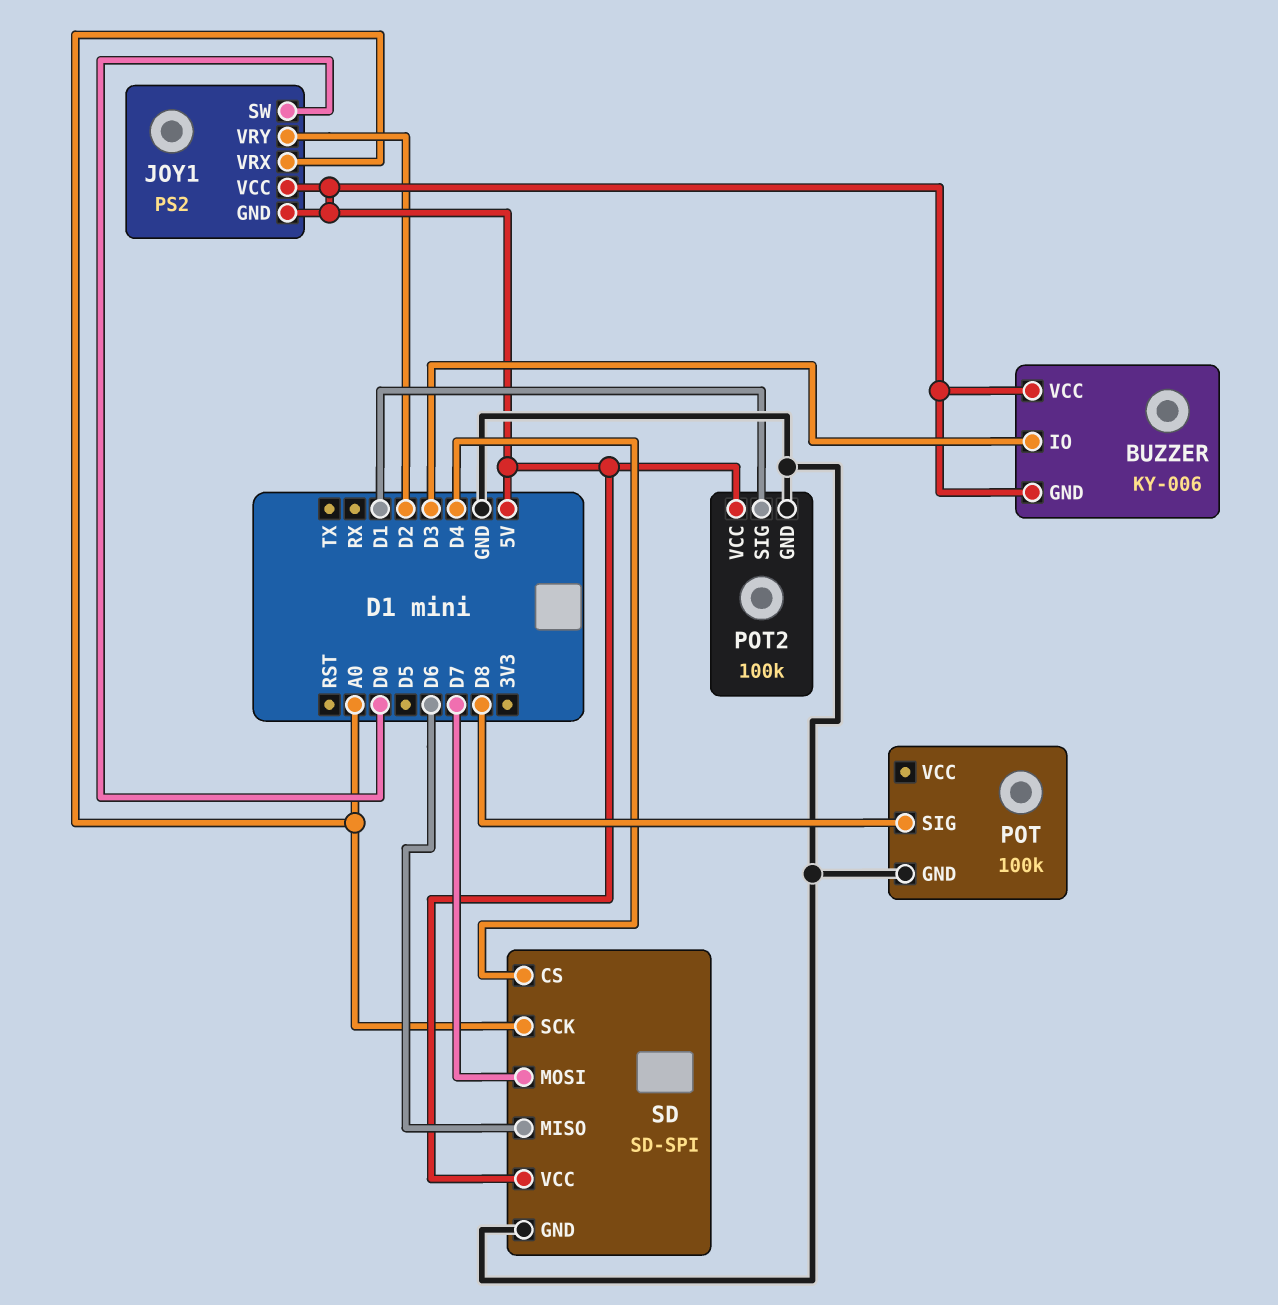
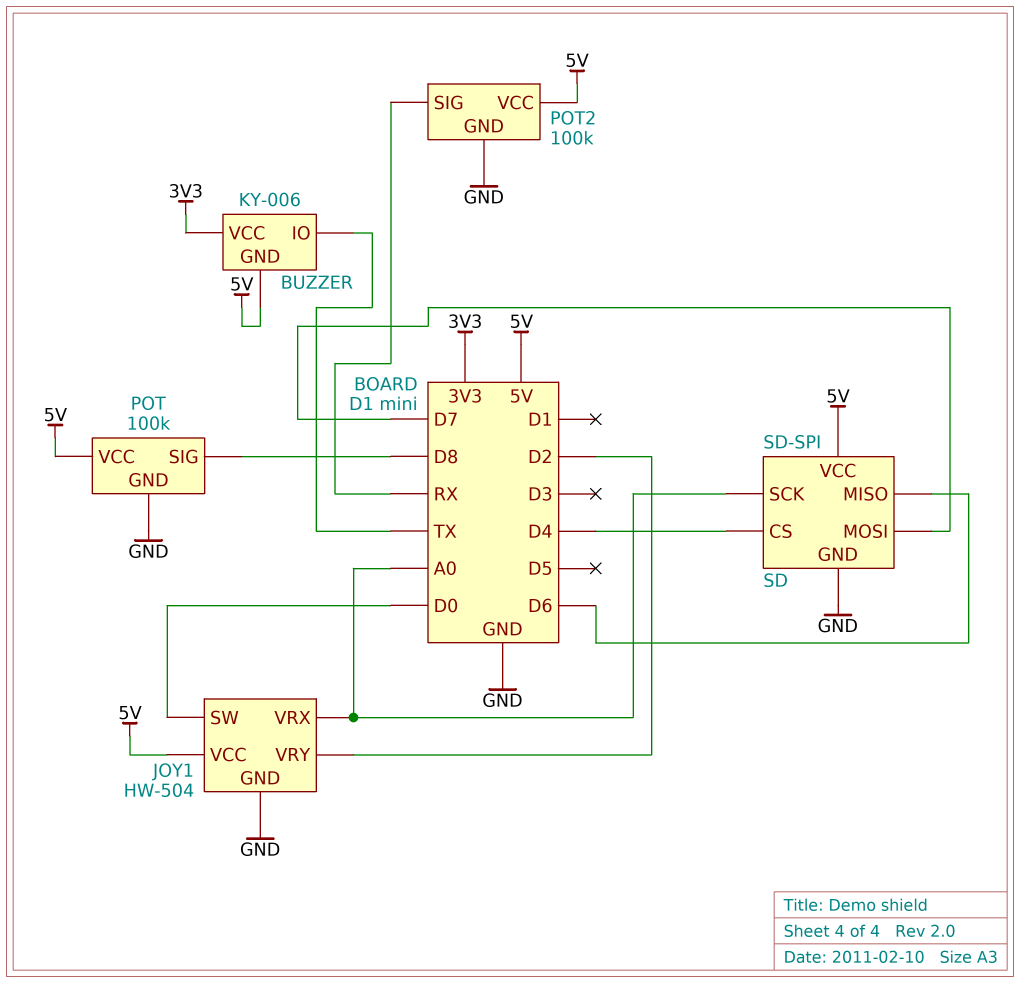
BUZZER pin IO: D3 -> TX
BUZZER pin VCC: 5V -> 3V3
JOY1: PS2 -> HW-504
JOY1 pin GND: 5V -> GND
POT pin VCC: none -> 5V
POT2 pin SIG: D1 -> RX

